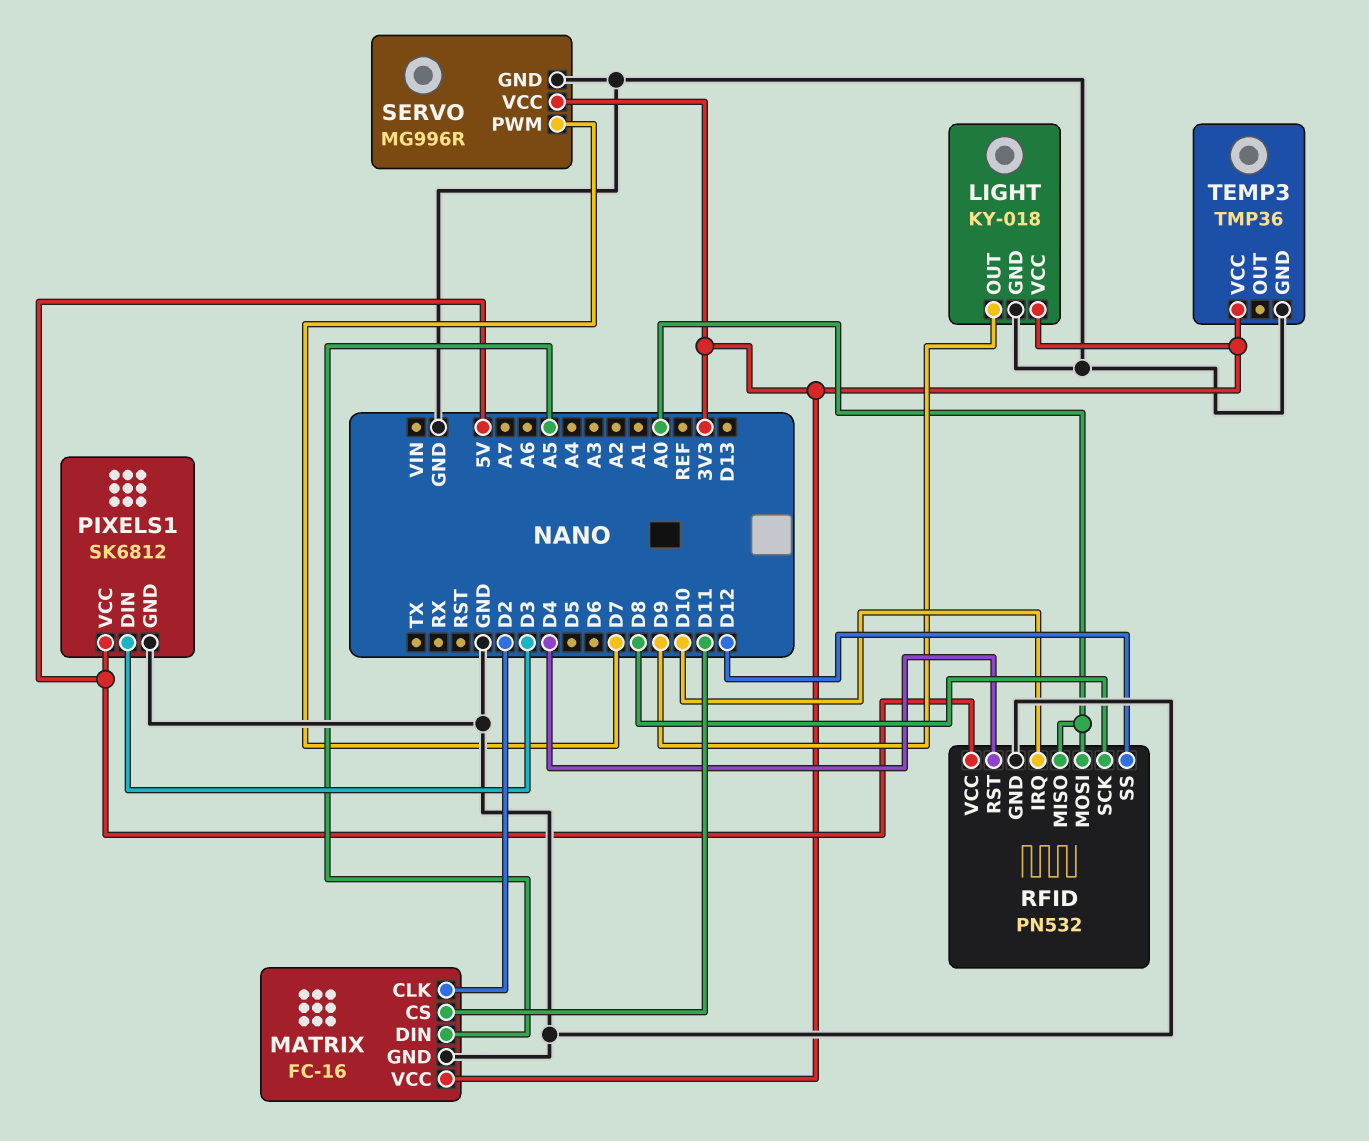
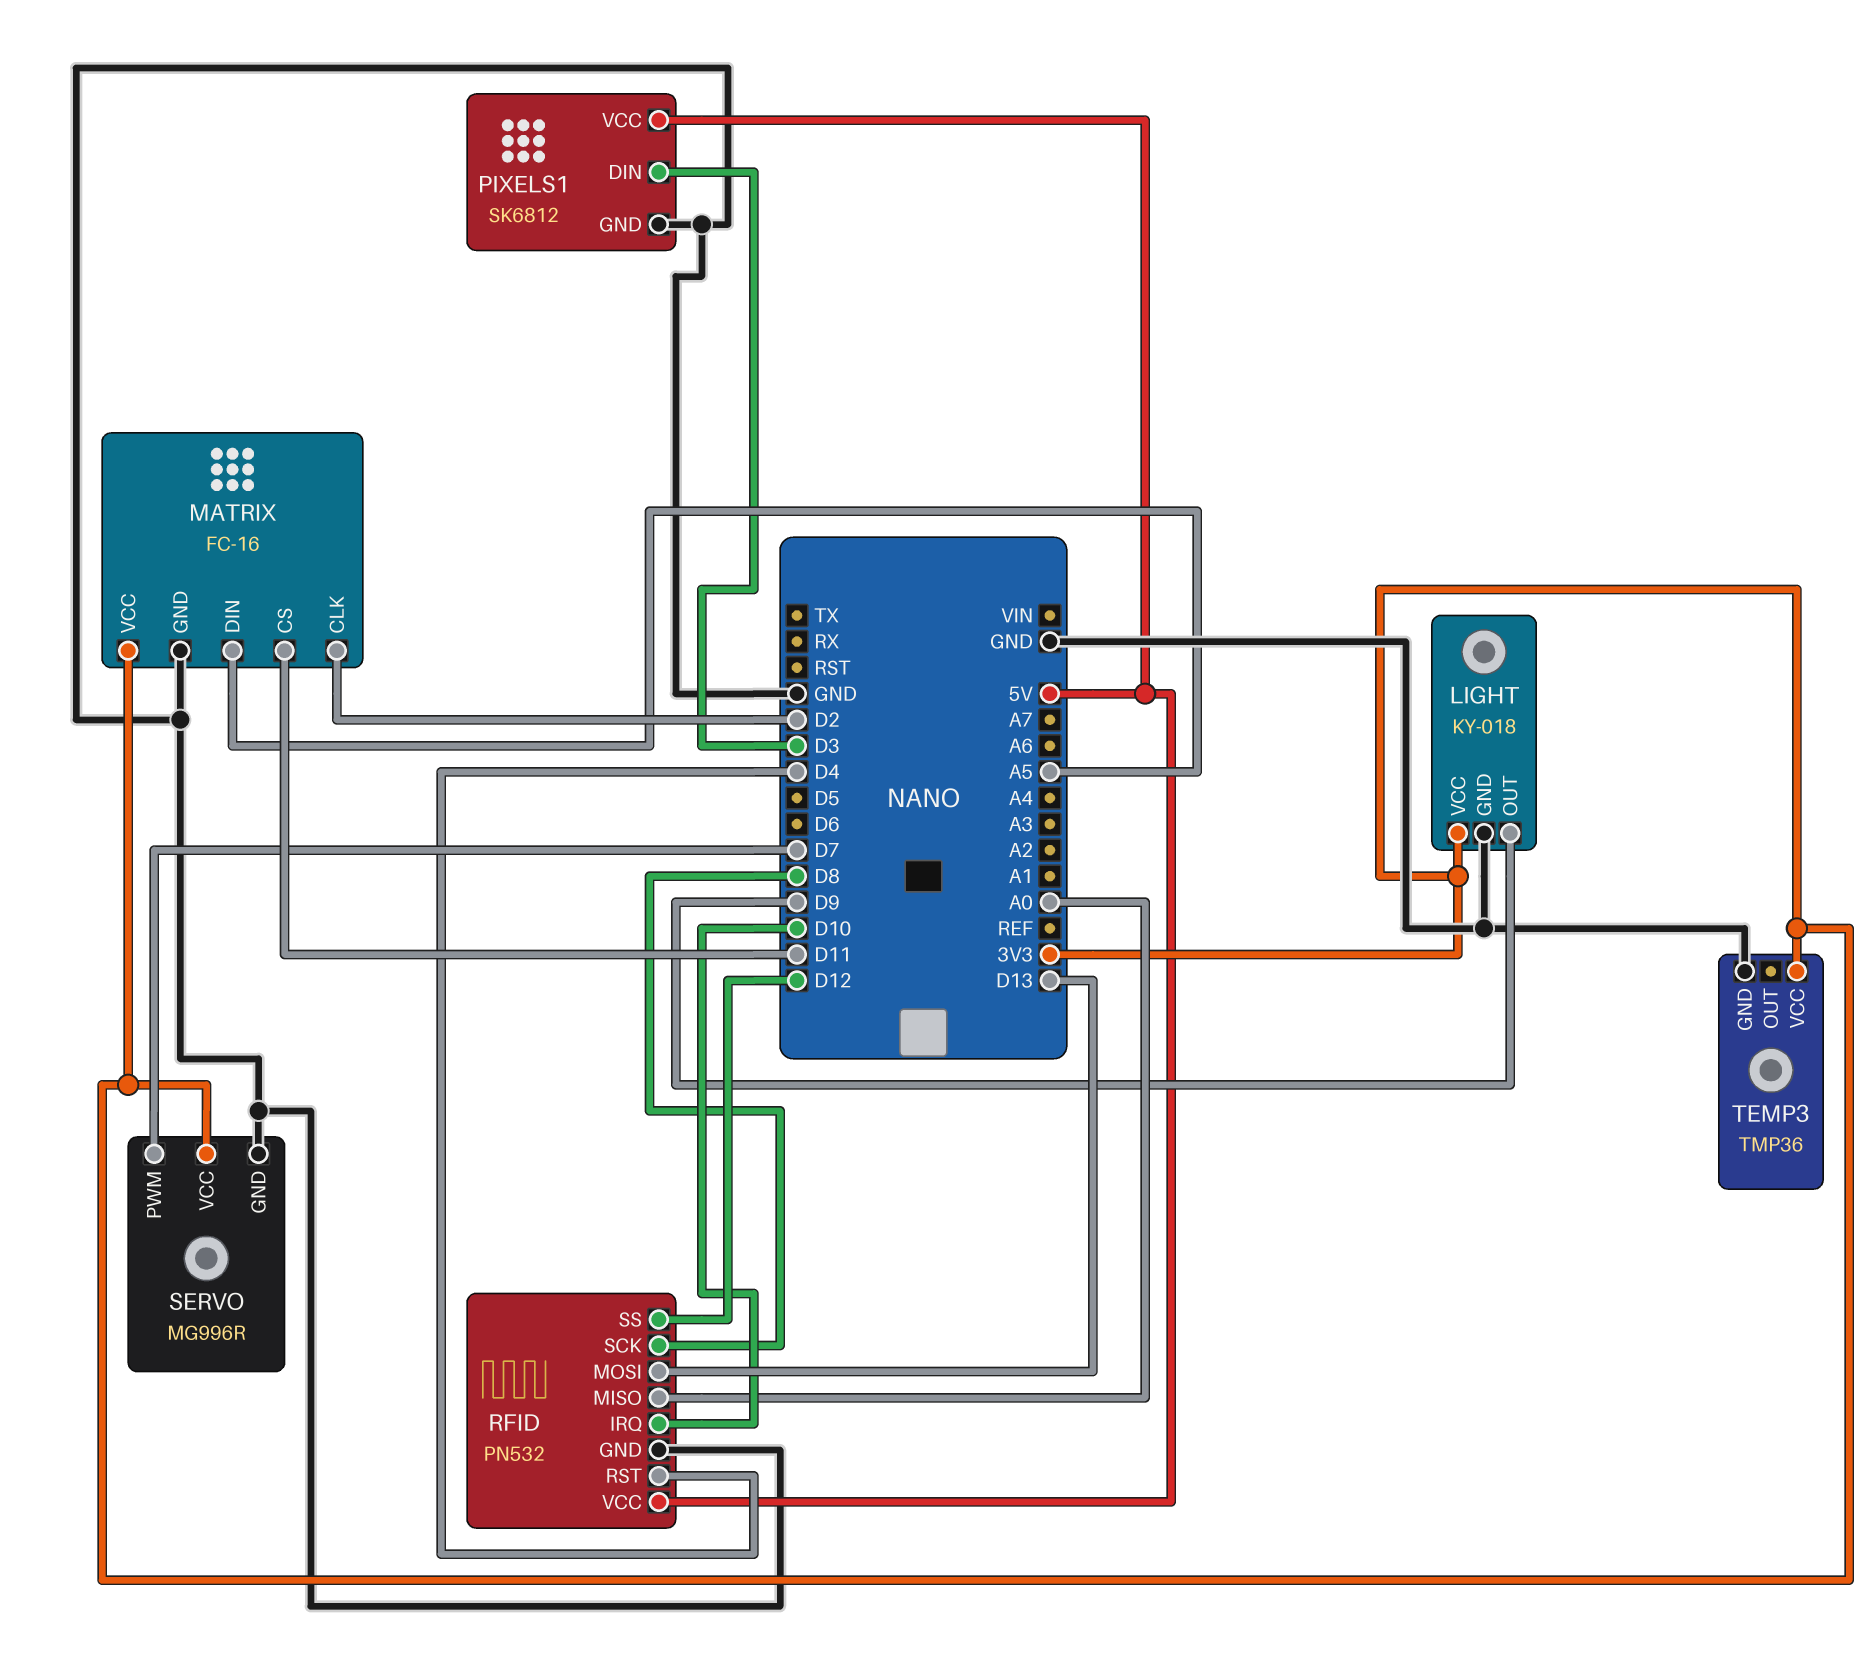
RFID pin MOSI: A0 -> D13

